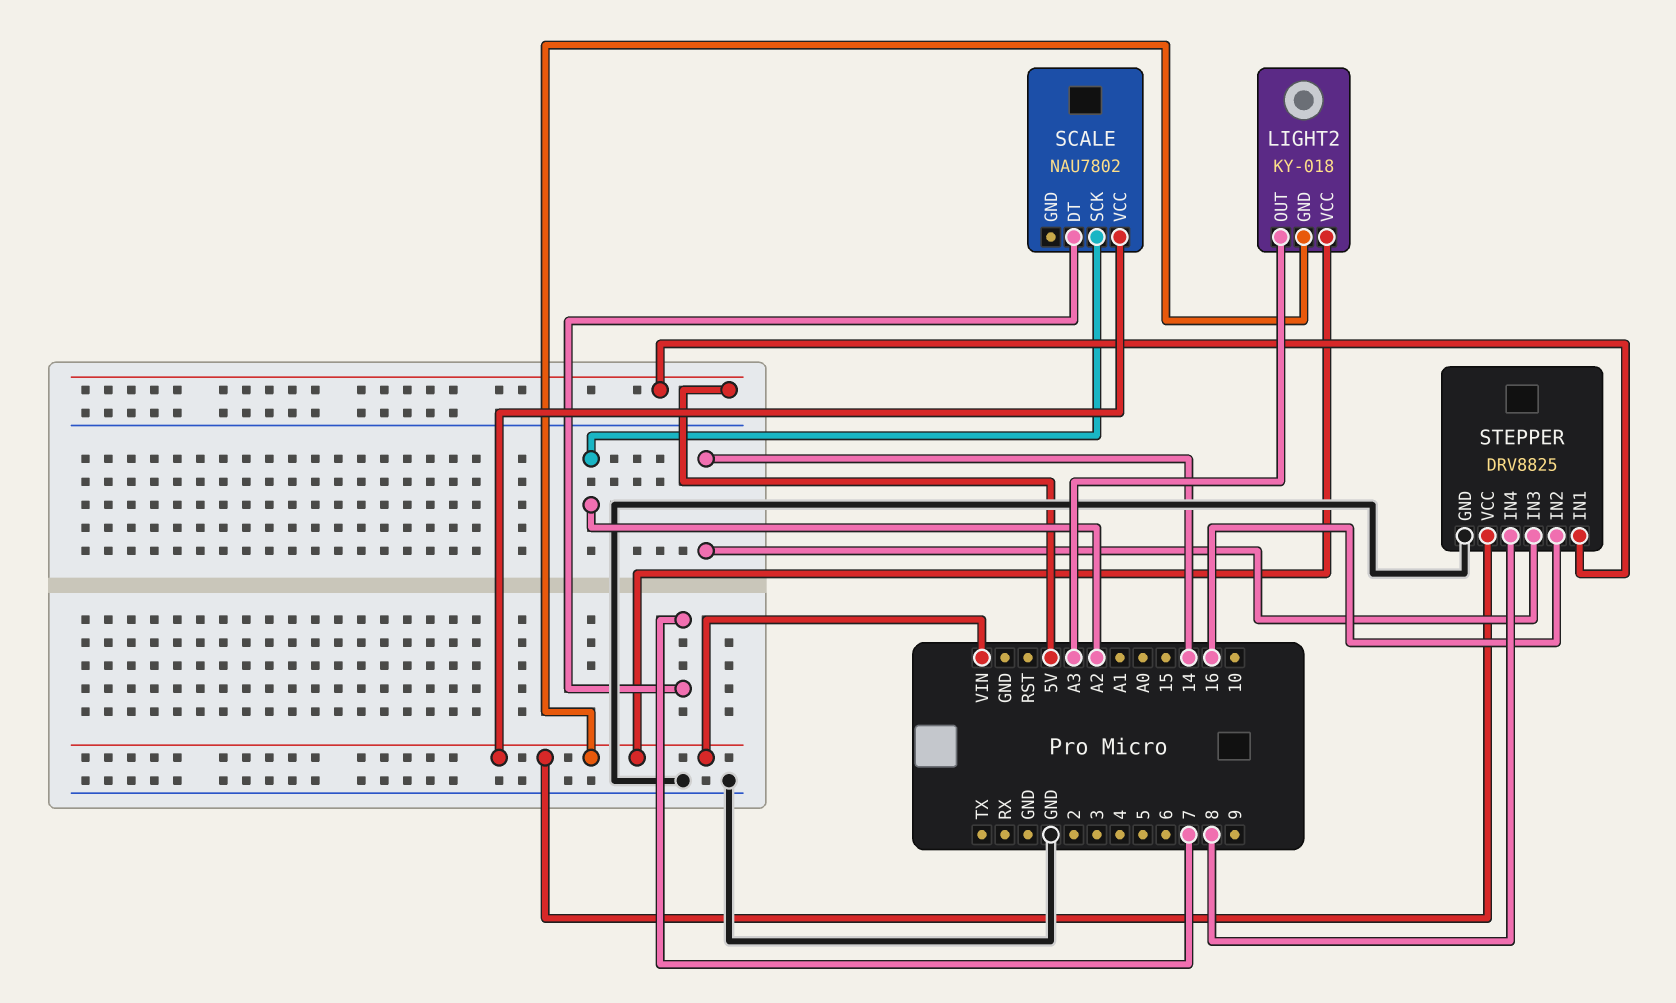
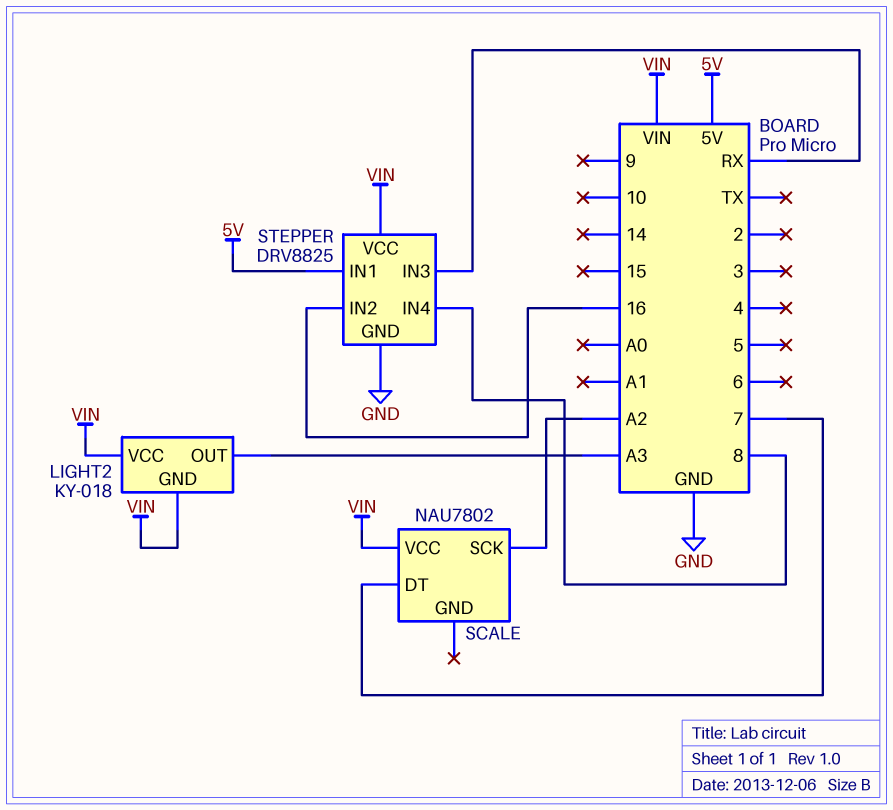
STEPPER pin IN3: 14 -> RX

